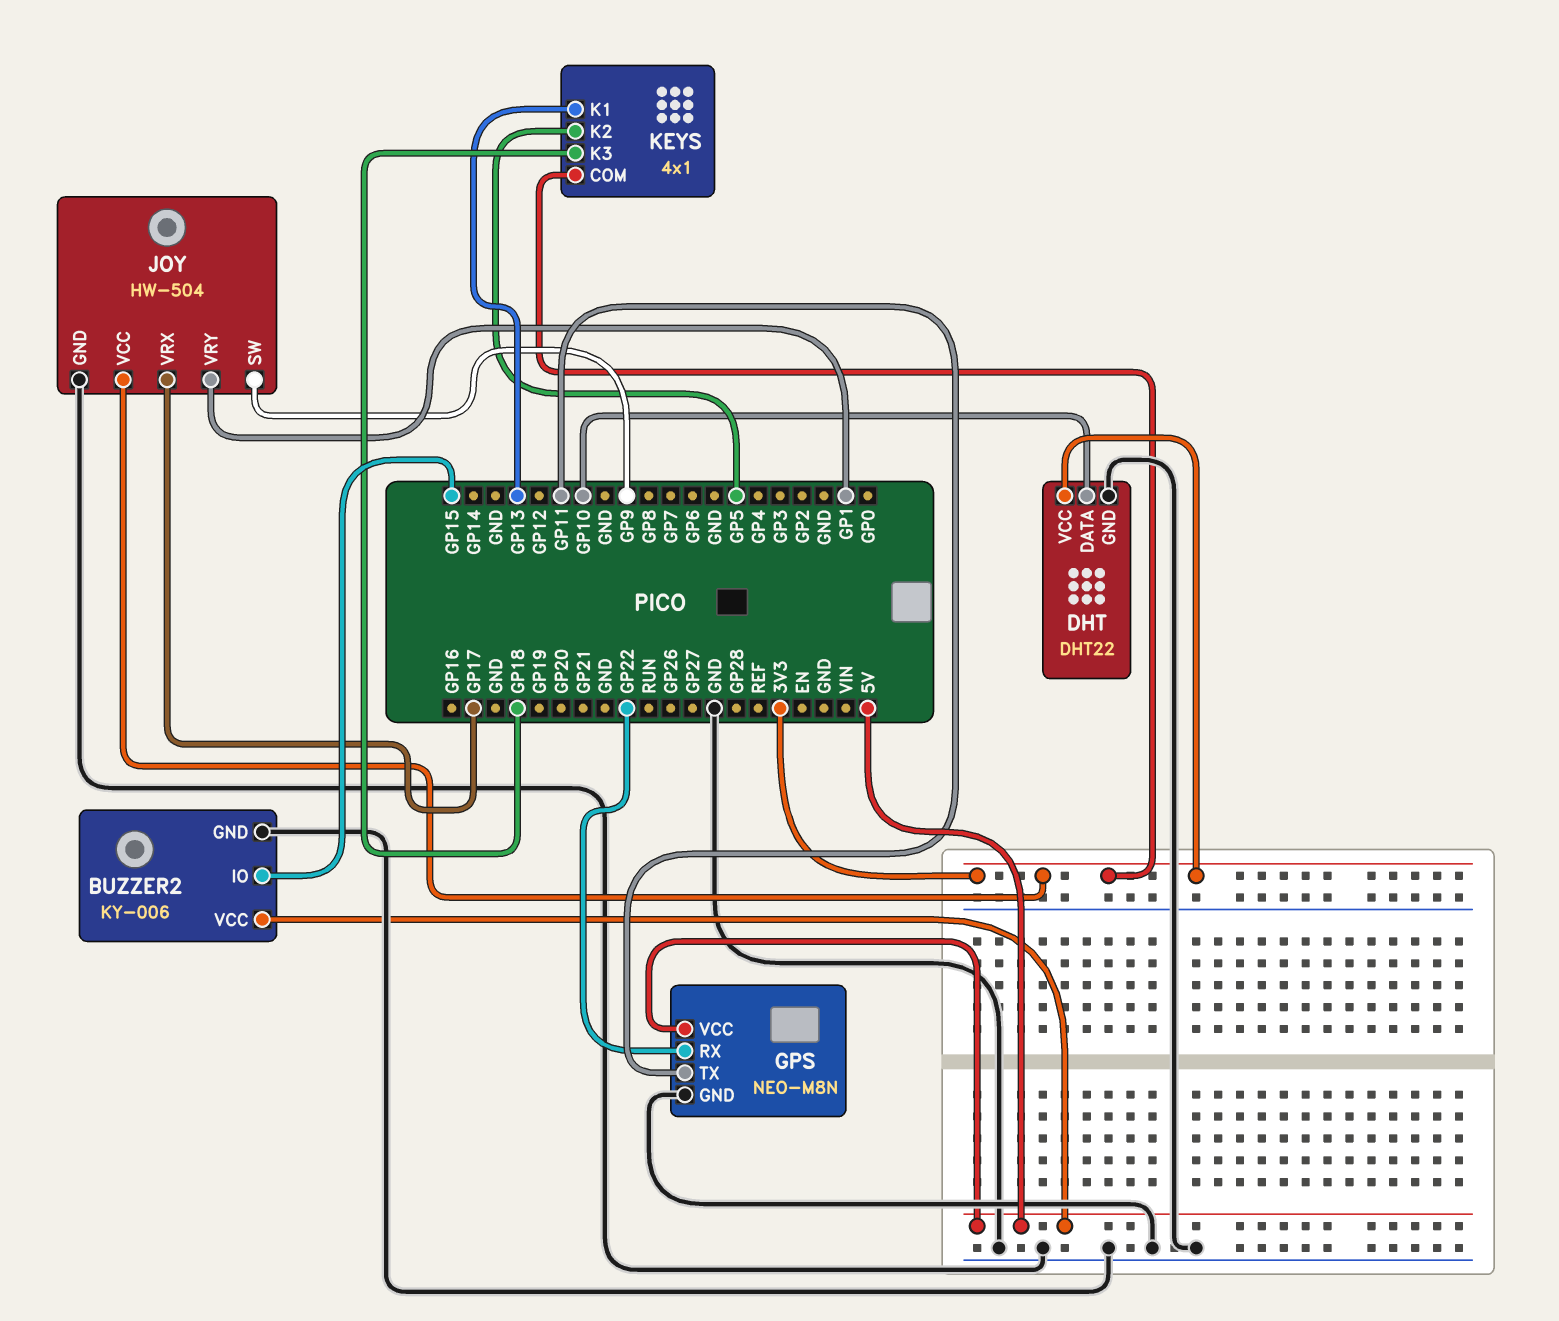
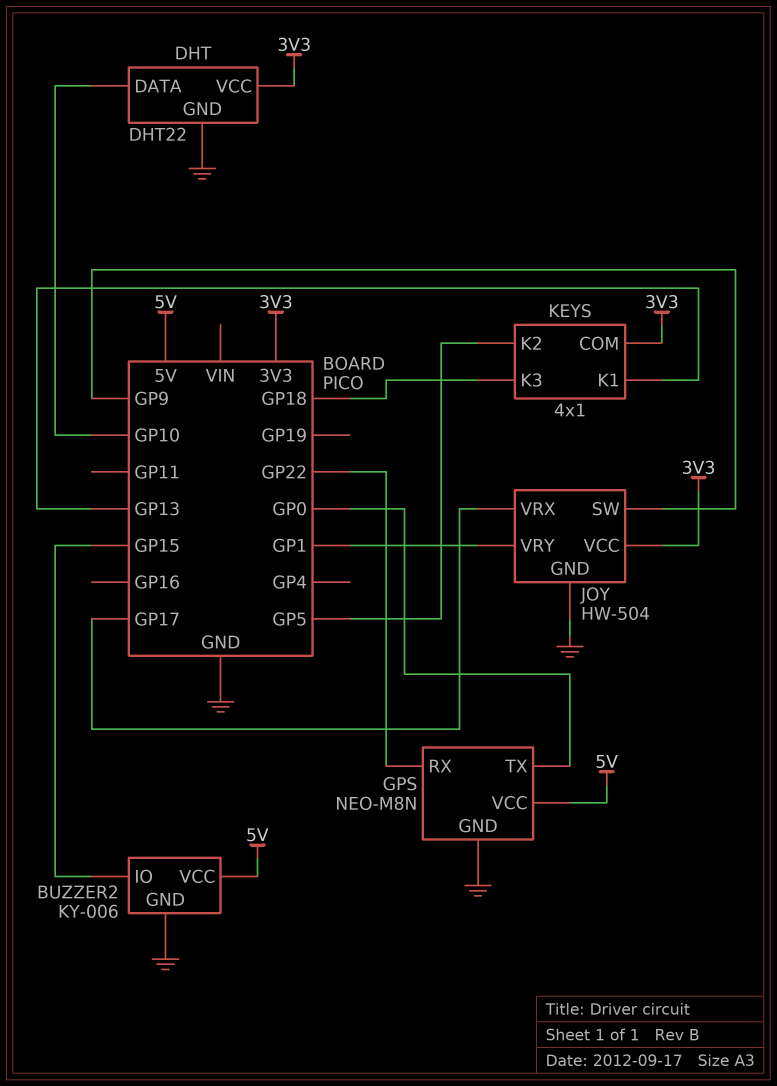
GPS pin TX: GP11 -> GP0

